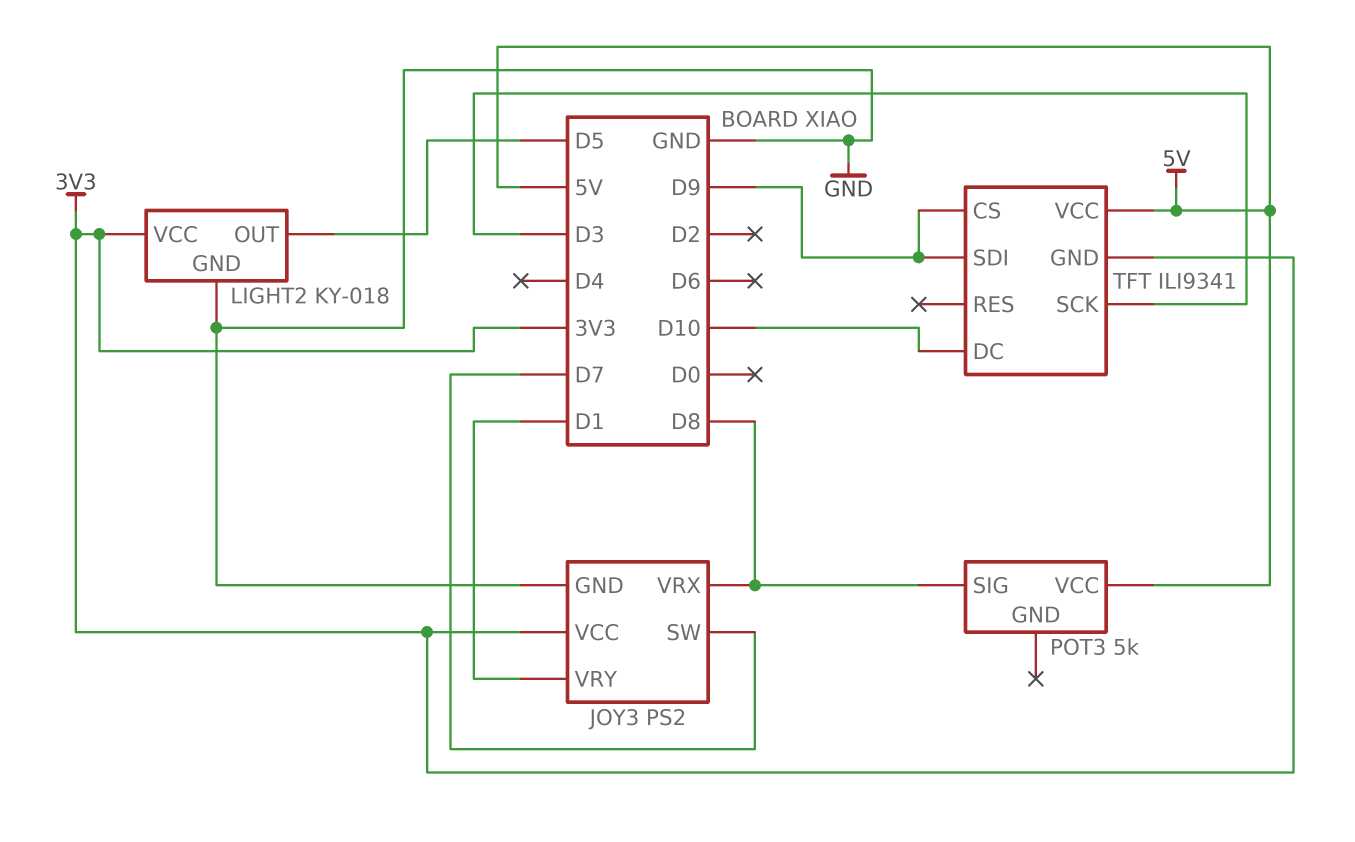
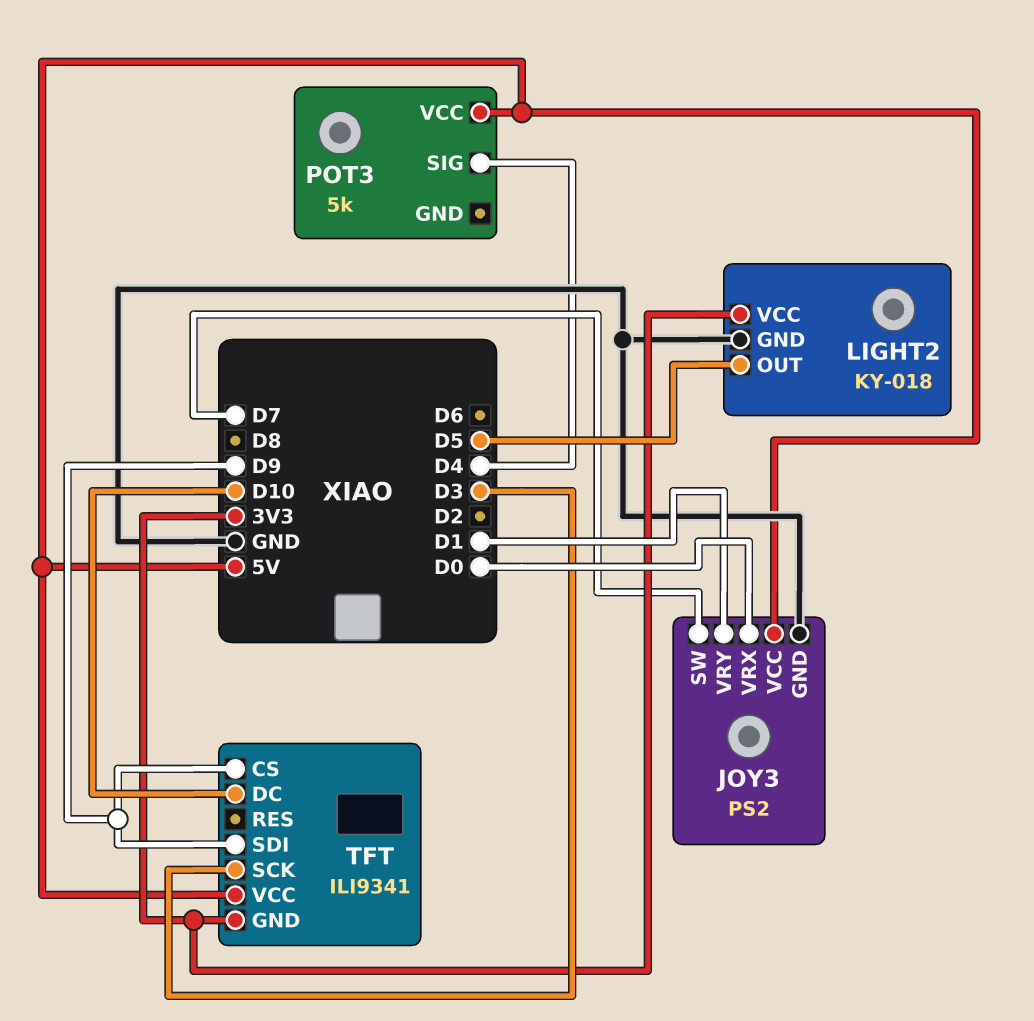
JOY3 pin VCC: 3V3 -> 5V
JOY3 pin VRX: D8 -> D0
POT3 pin SIG: D8 -> D4

